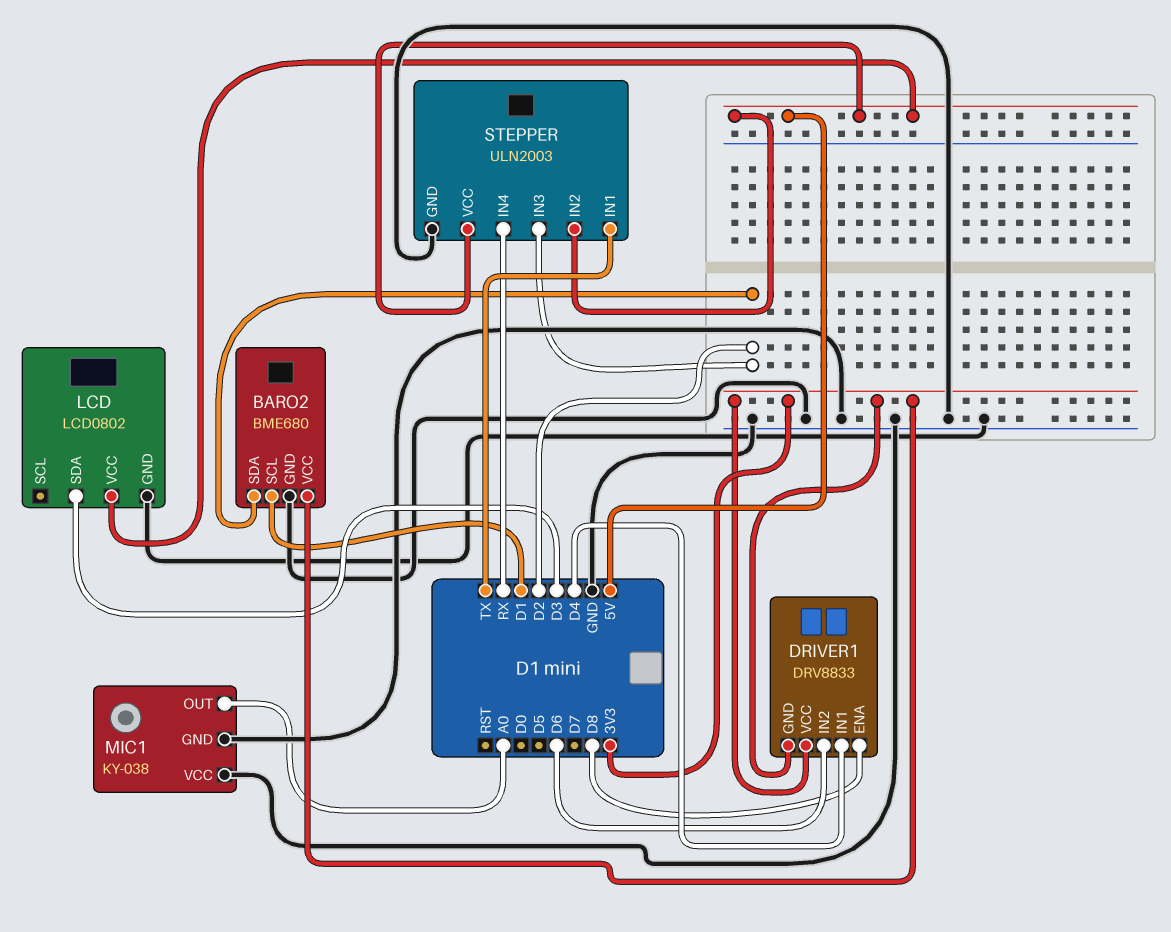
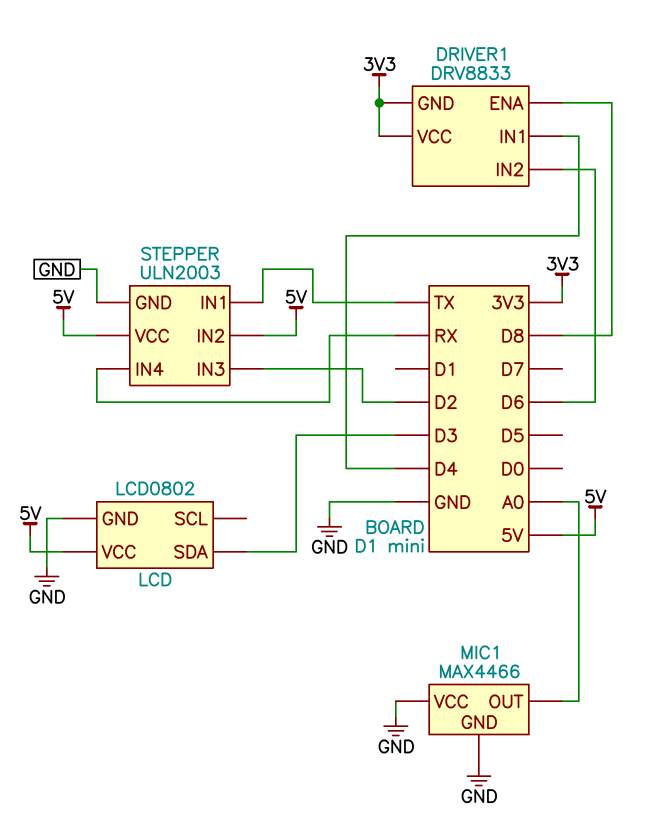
BARO2: BME680 -> none
BARO2 pin GND: GND -> none
BARO2 pin SCL: D1 -> none
BARO2 pin SDA: D2 -> none
BARO2 pin VCC: 3V3 -> none
MIC1: KY-038 -> MAX4466

